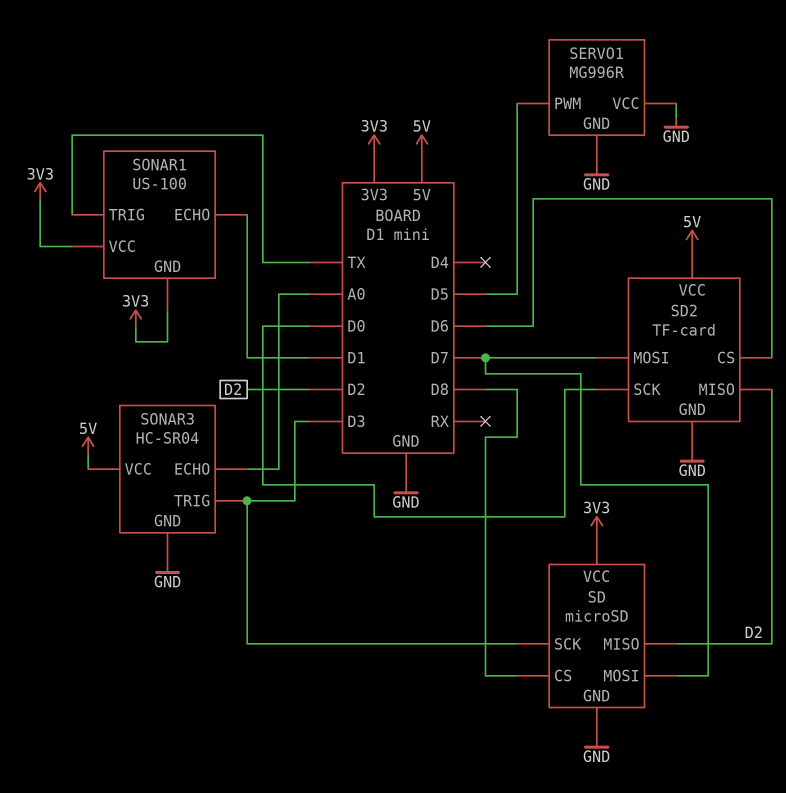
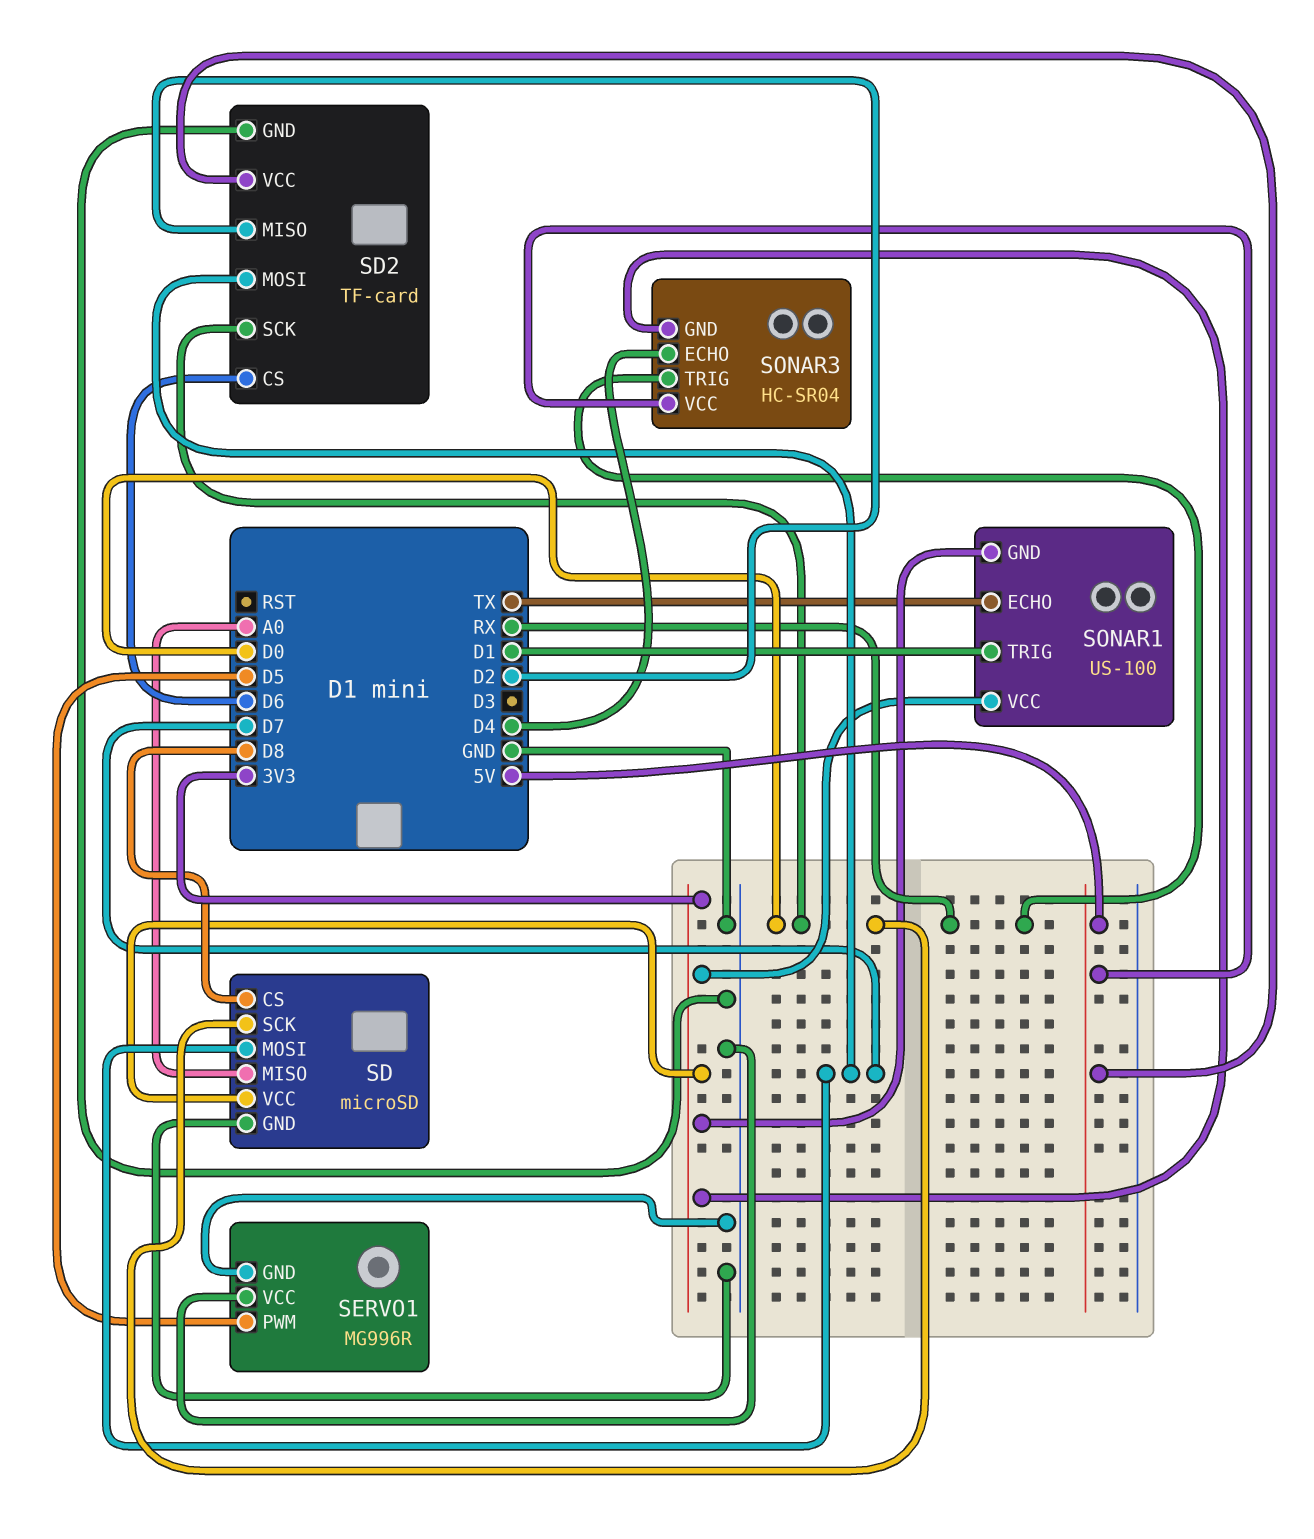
SD pin MISO: D2 -> A0
SD pin SCK: D3 -> D0
SONAR1 pin ECHO: D1 -> TX
SONAR1 pin TRIG: TX -> D1
SONAR3 pin ECHO: A0 -> D4
SONAR3 pin GND: GND -> 3V3
SONAR3 pin TRIG: D3 -> RX

